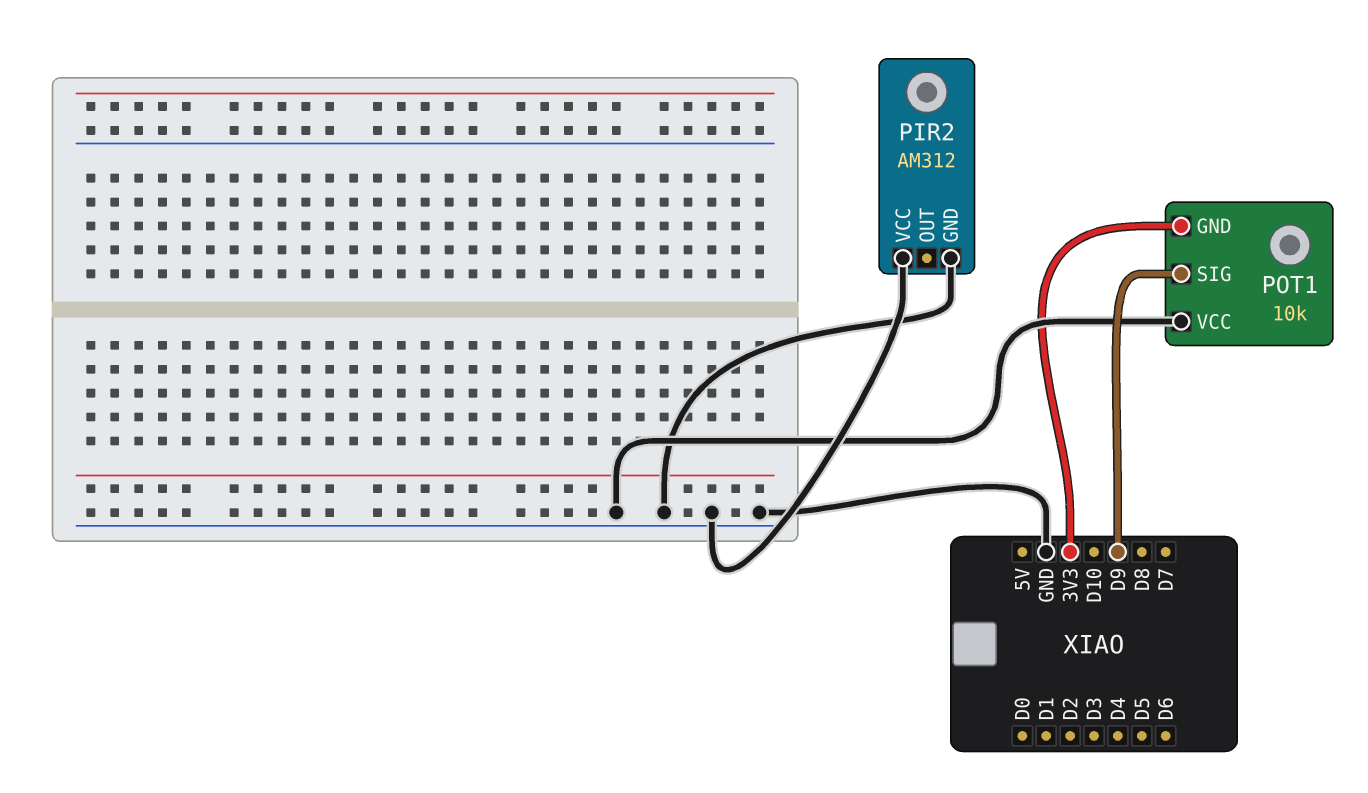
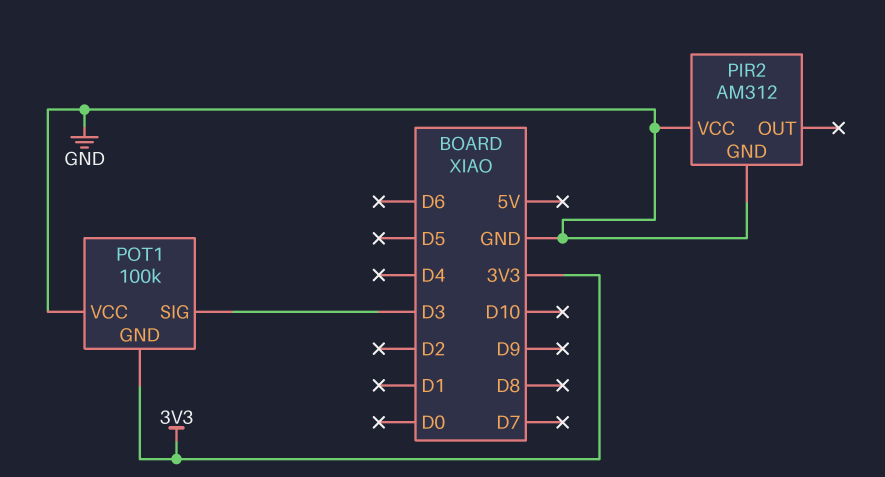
POT1: 10k -> 100k
POT1 pin SIG: D9 -> D3

